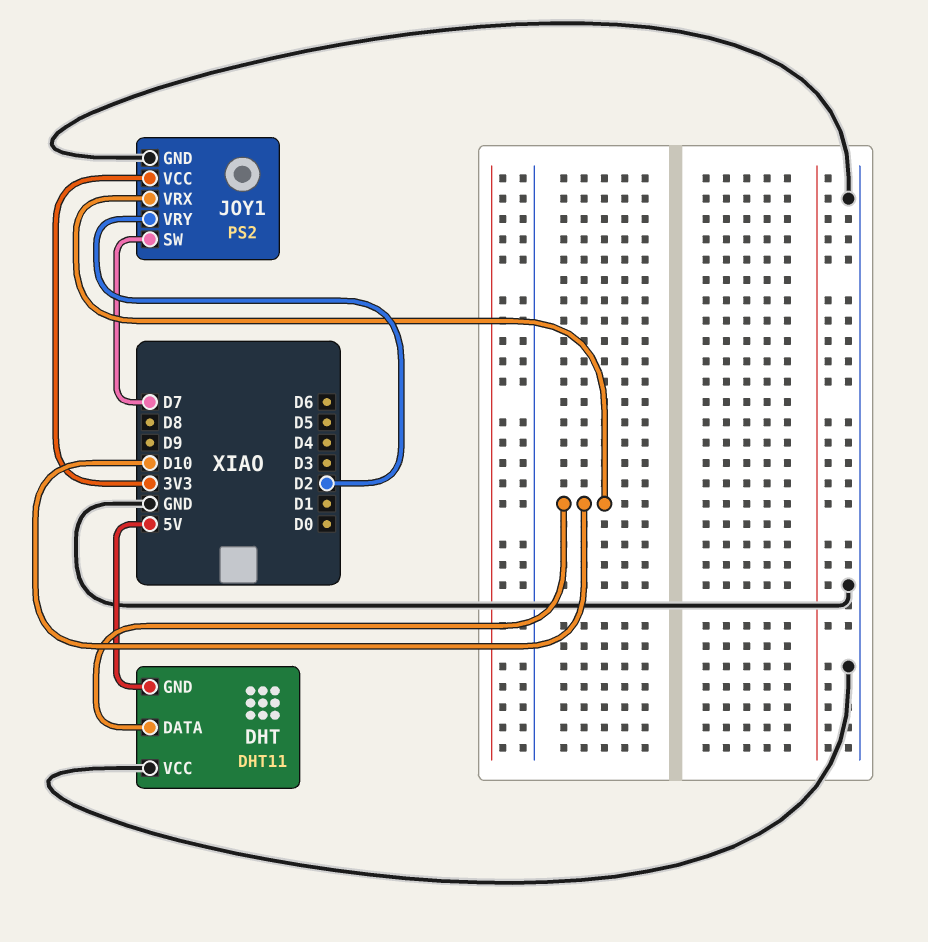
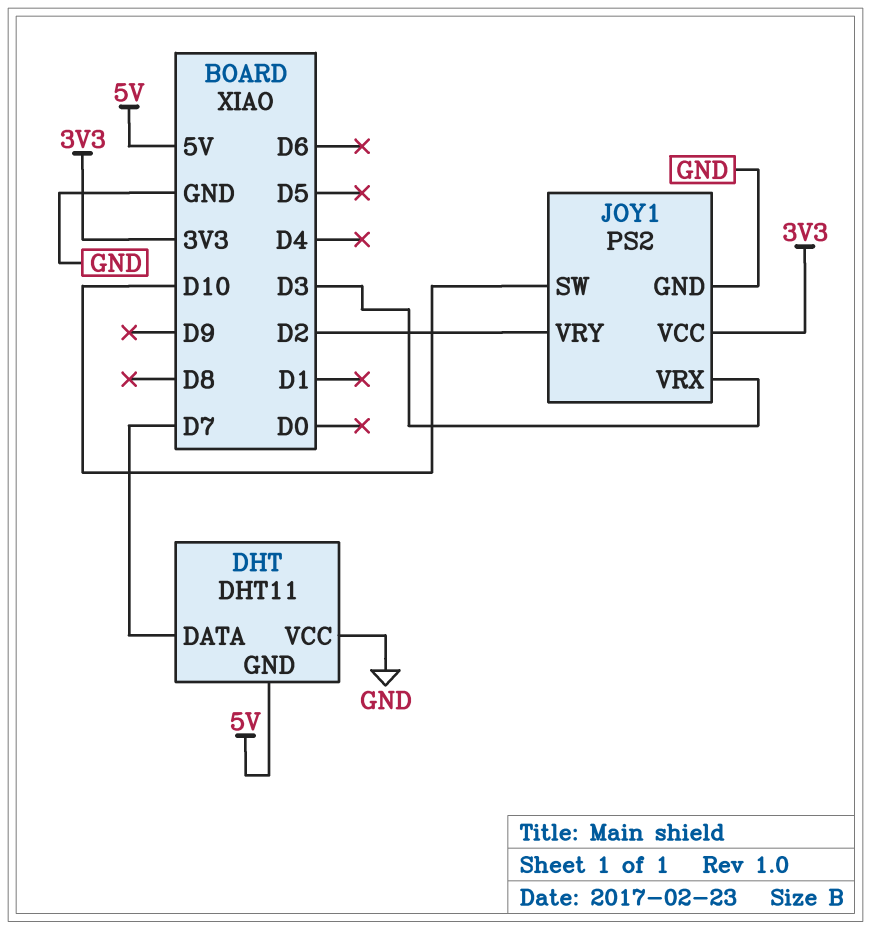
DHT pin DATA: D10 -> D7
JOY1 pin SW: D7 -> D10
JOY1 pin VRX: D10 -> D3

